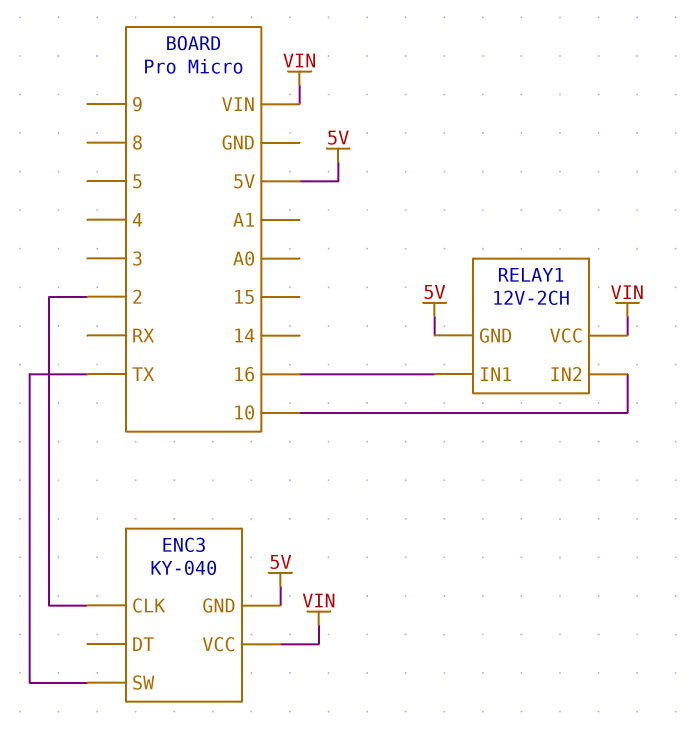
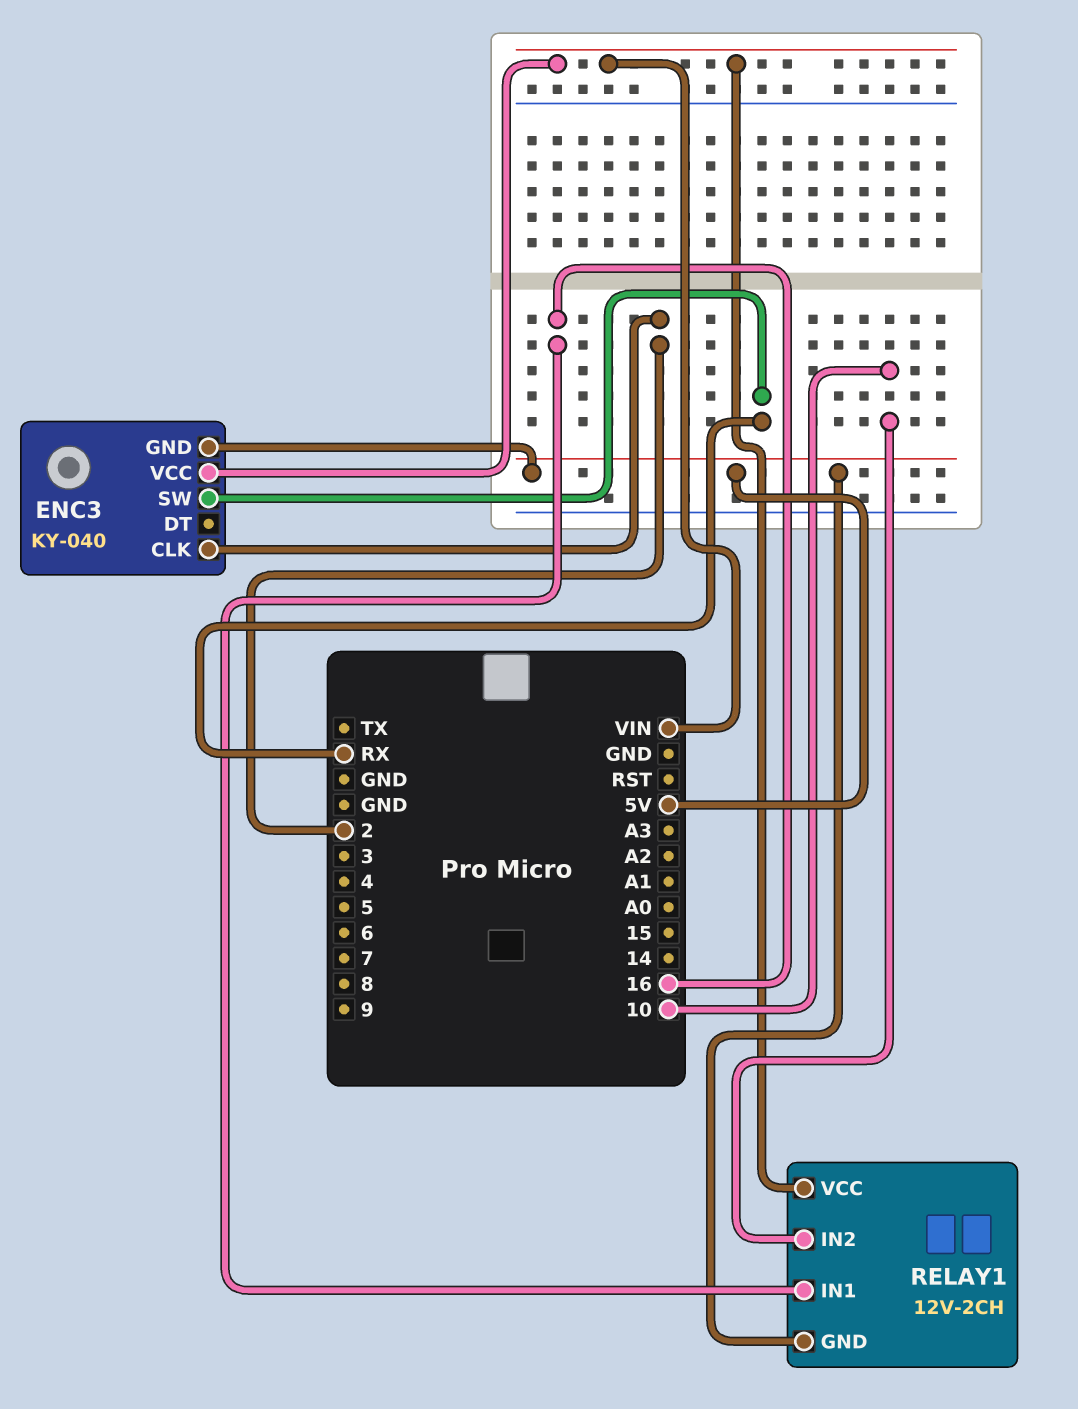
ENC3 pin SW: TX -> RX

